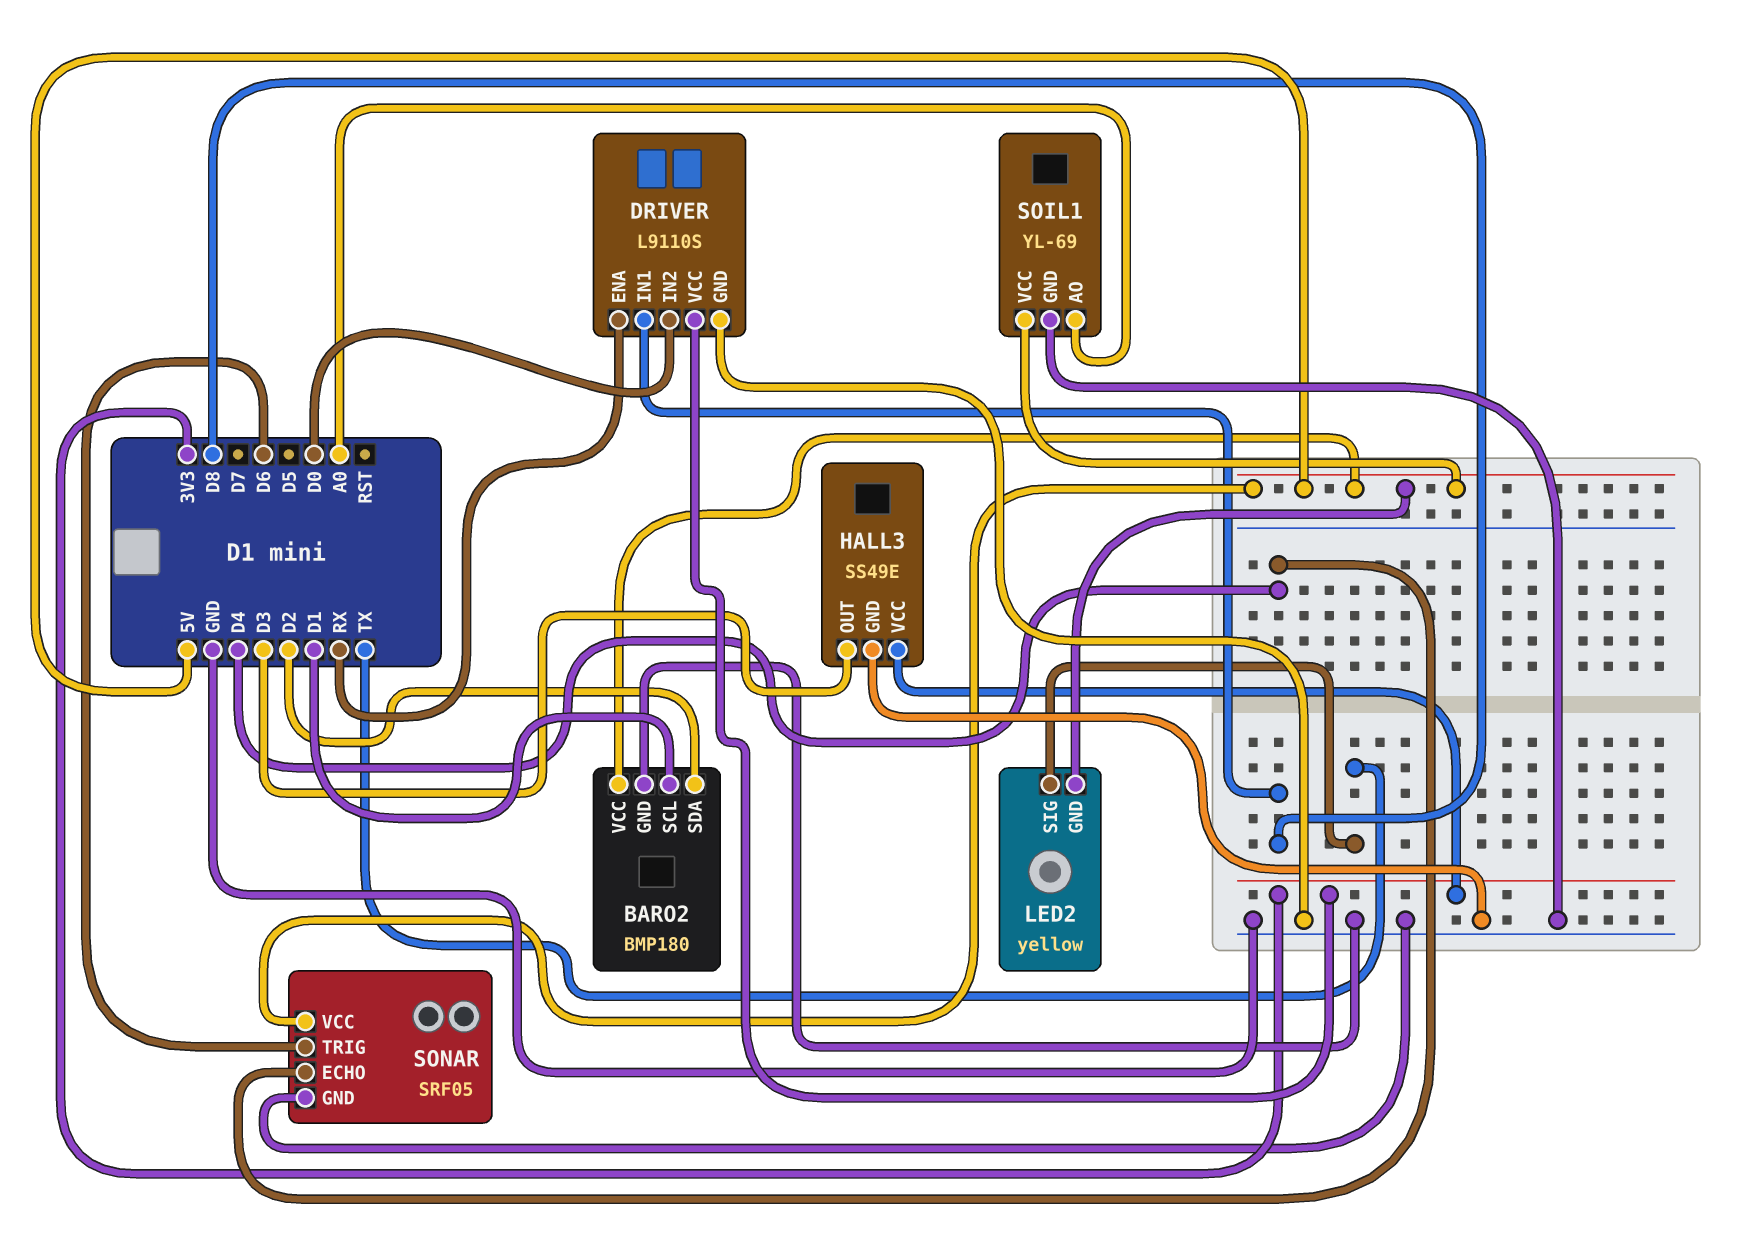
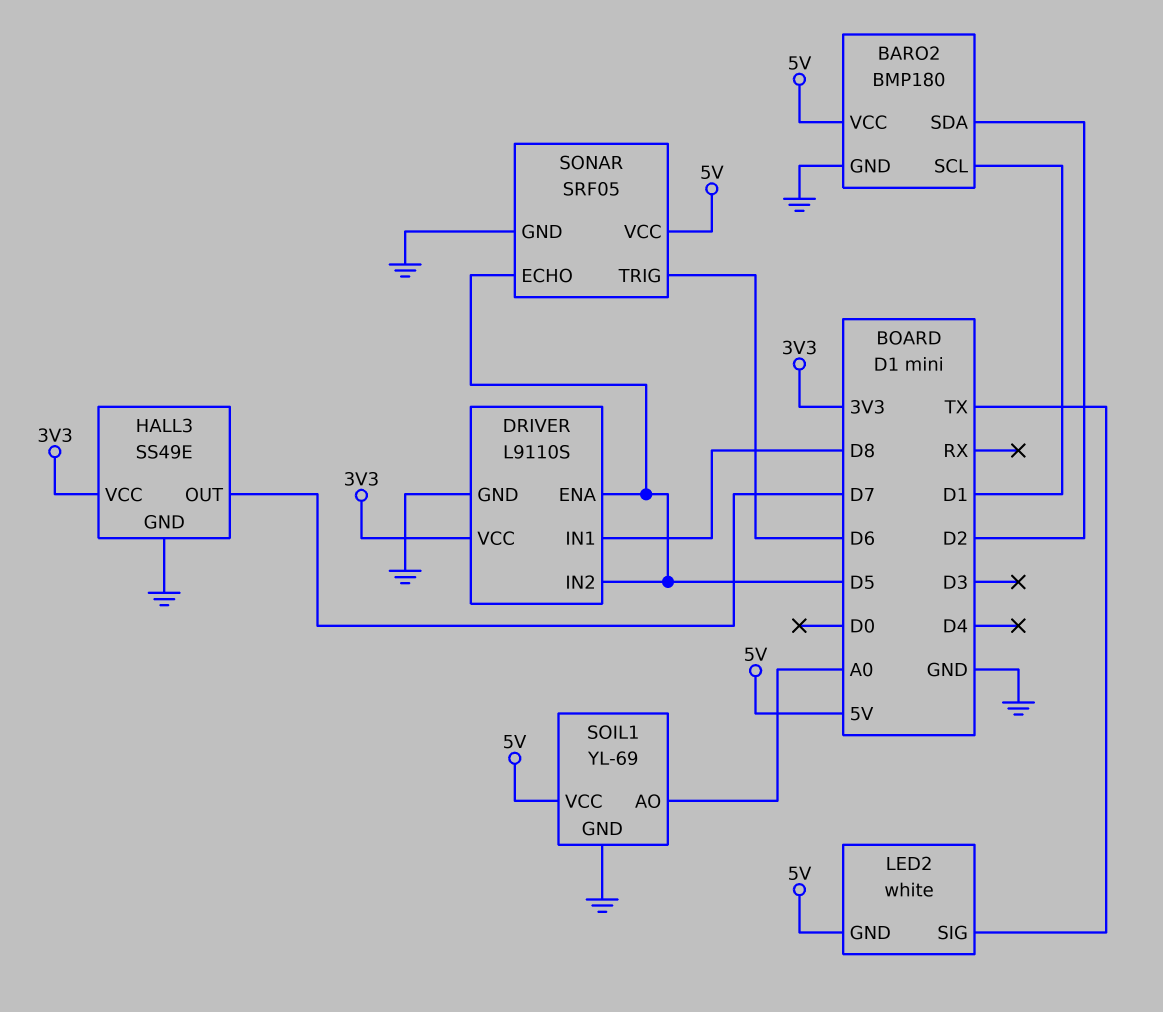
DRIVER pin ENA: RX -> D5
DRIVER pin IN2: D0 -> D5
HALL3 pin OUT: D3 -> D7
LED2: yellow -> white
SONAR pin ECHO: D4 -> D5

